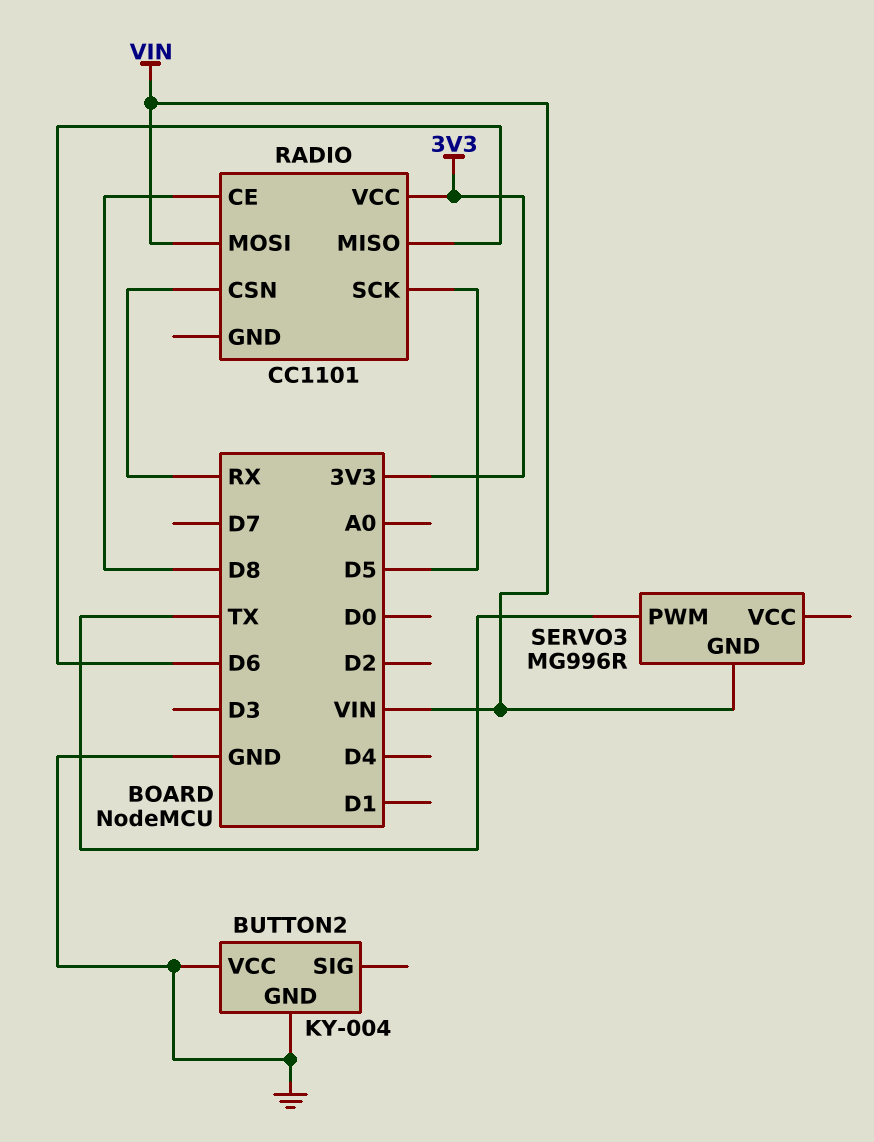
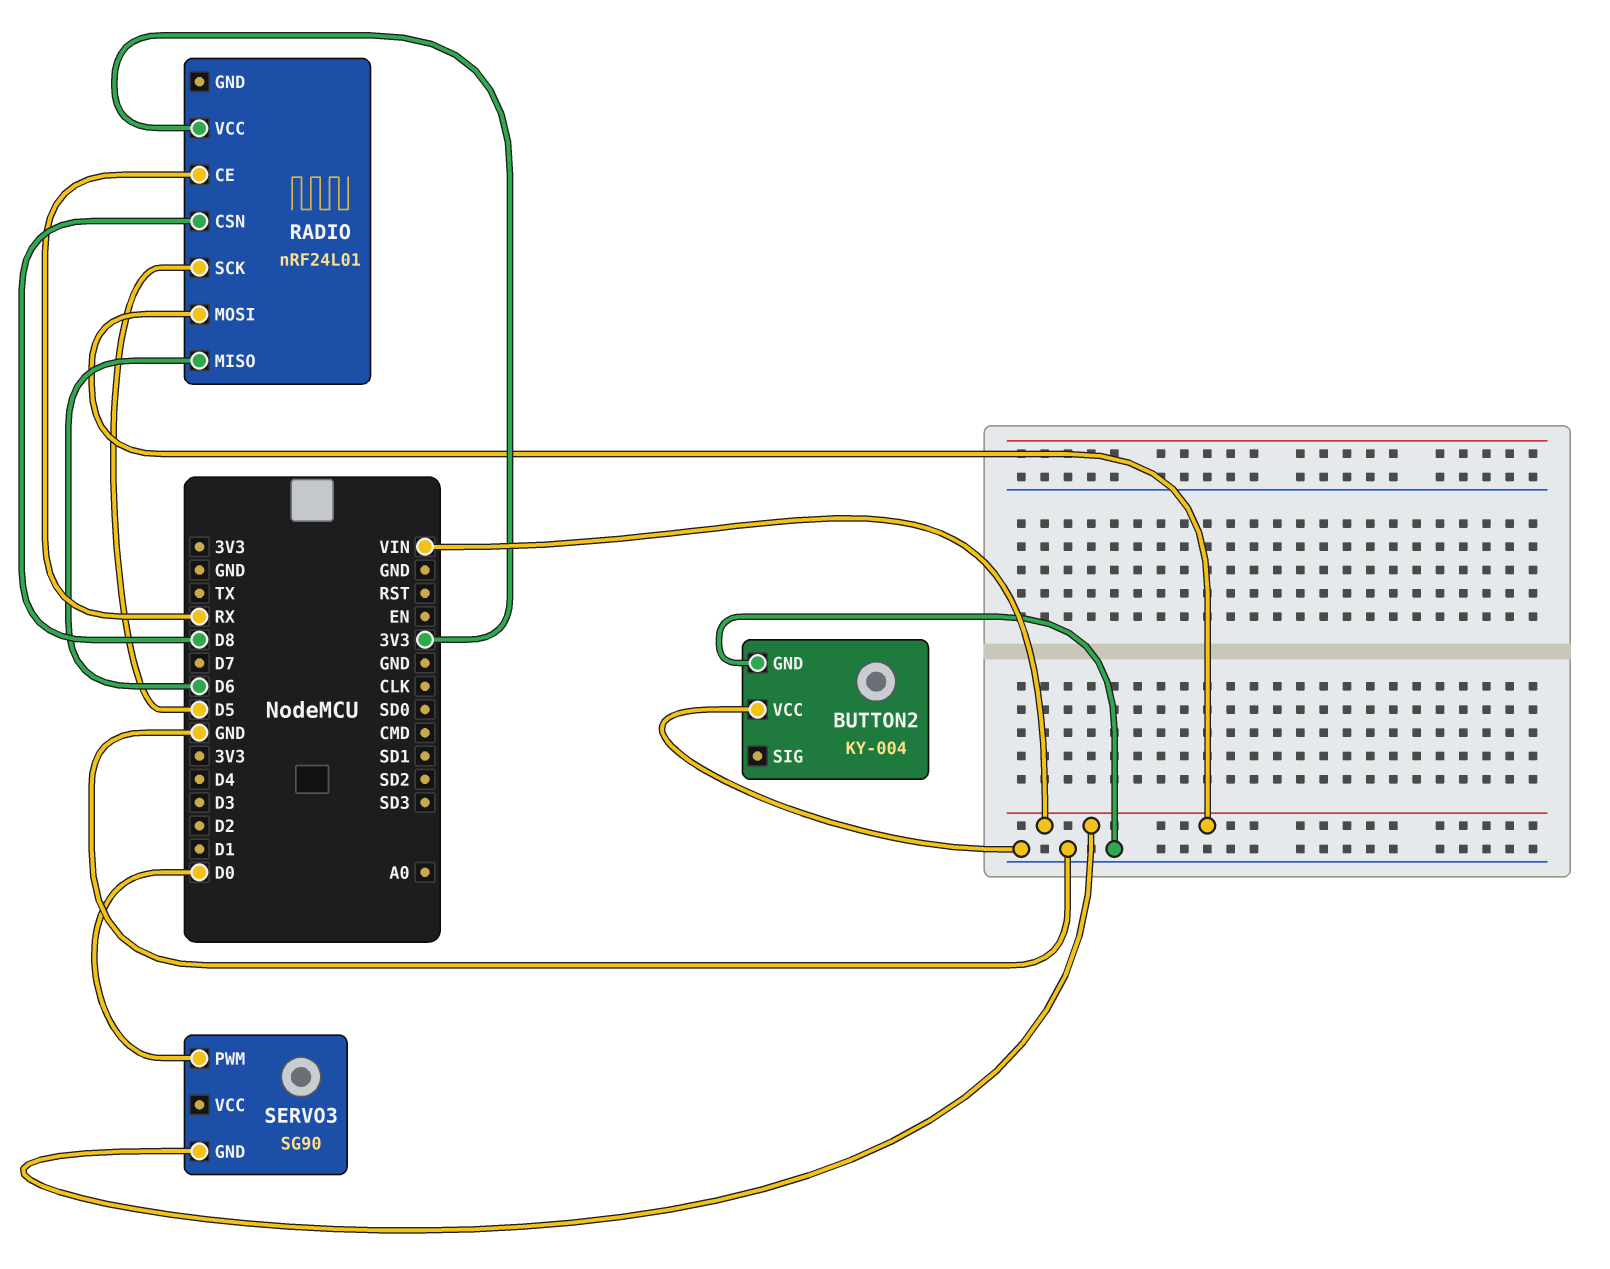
RADIO: CC1101 -> nRF24L01
RADIO pin CE: D8 -> RX
RADIO pin CSN: RX -> D8
SERVO3: MG996R -> SG90
SERVO3 pin PWM: TX -> D0

